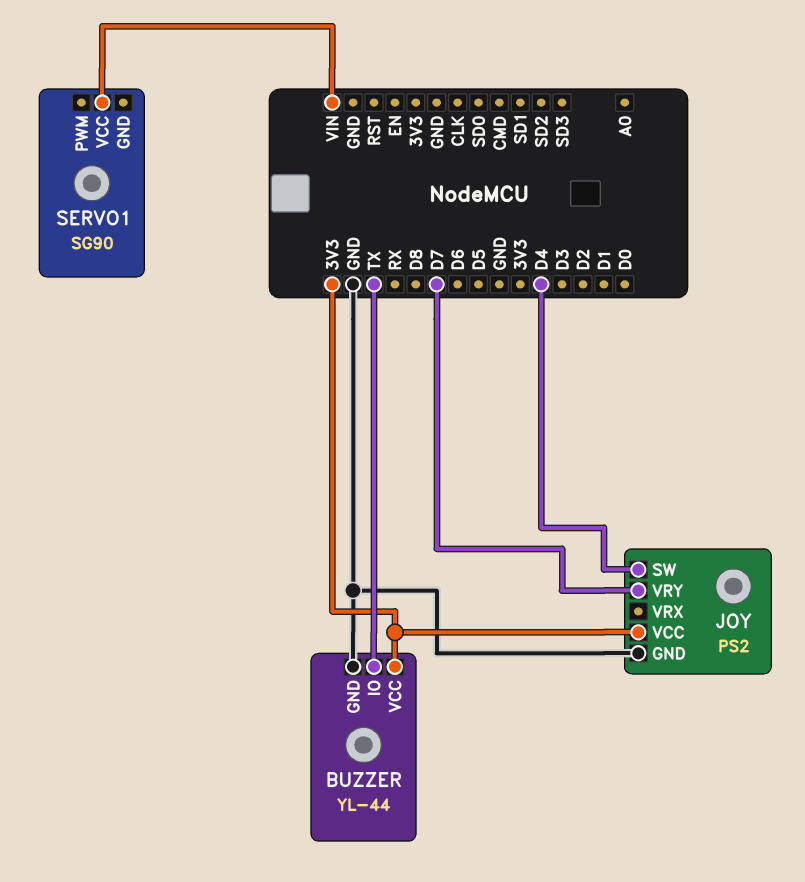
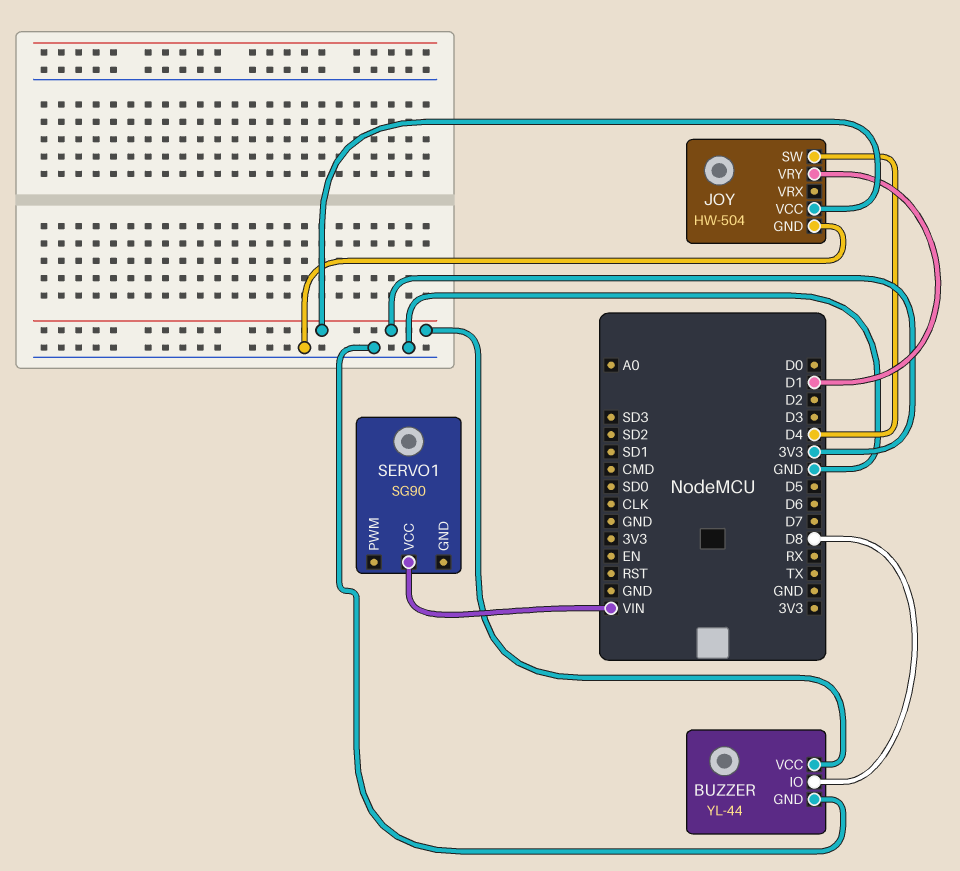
BUZZER pin IO: TX -> D8
JOY: PS2 -> HW-504
JOY pin VRY: D7 -> D1

